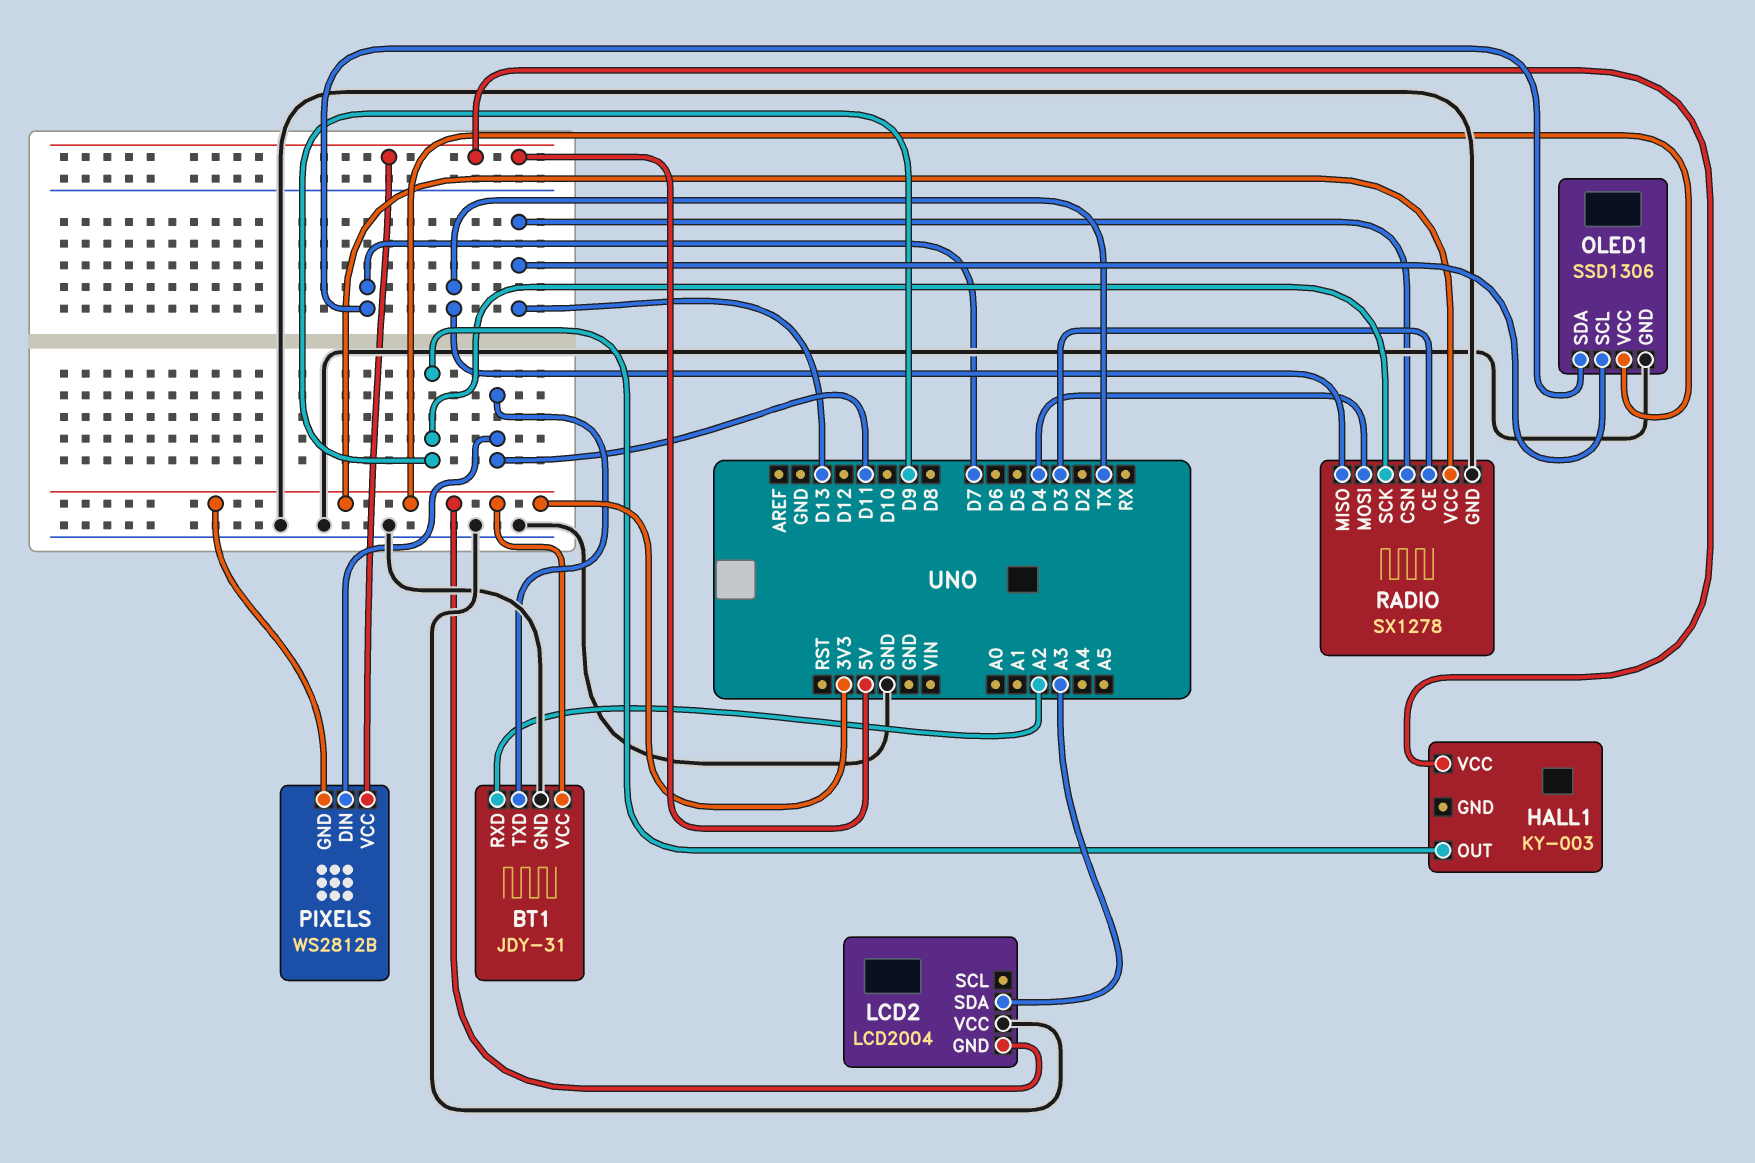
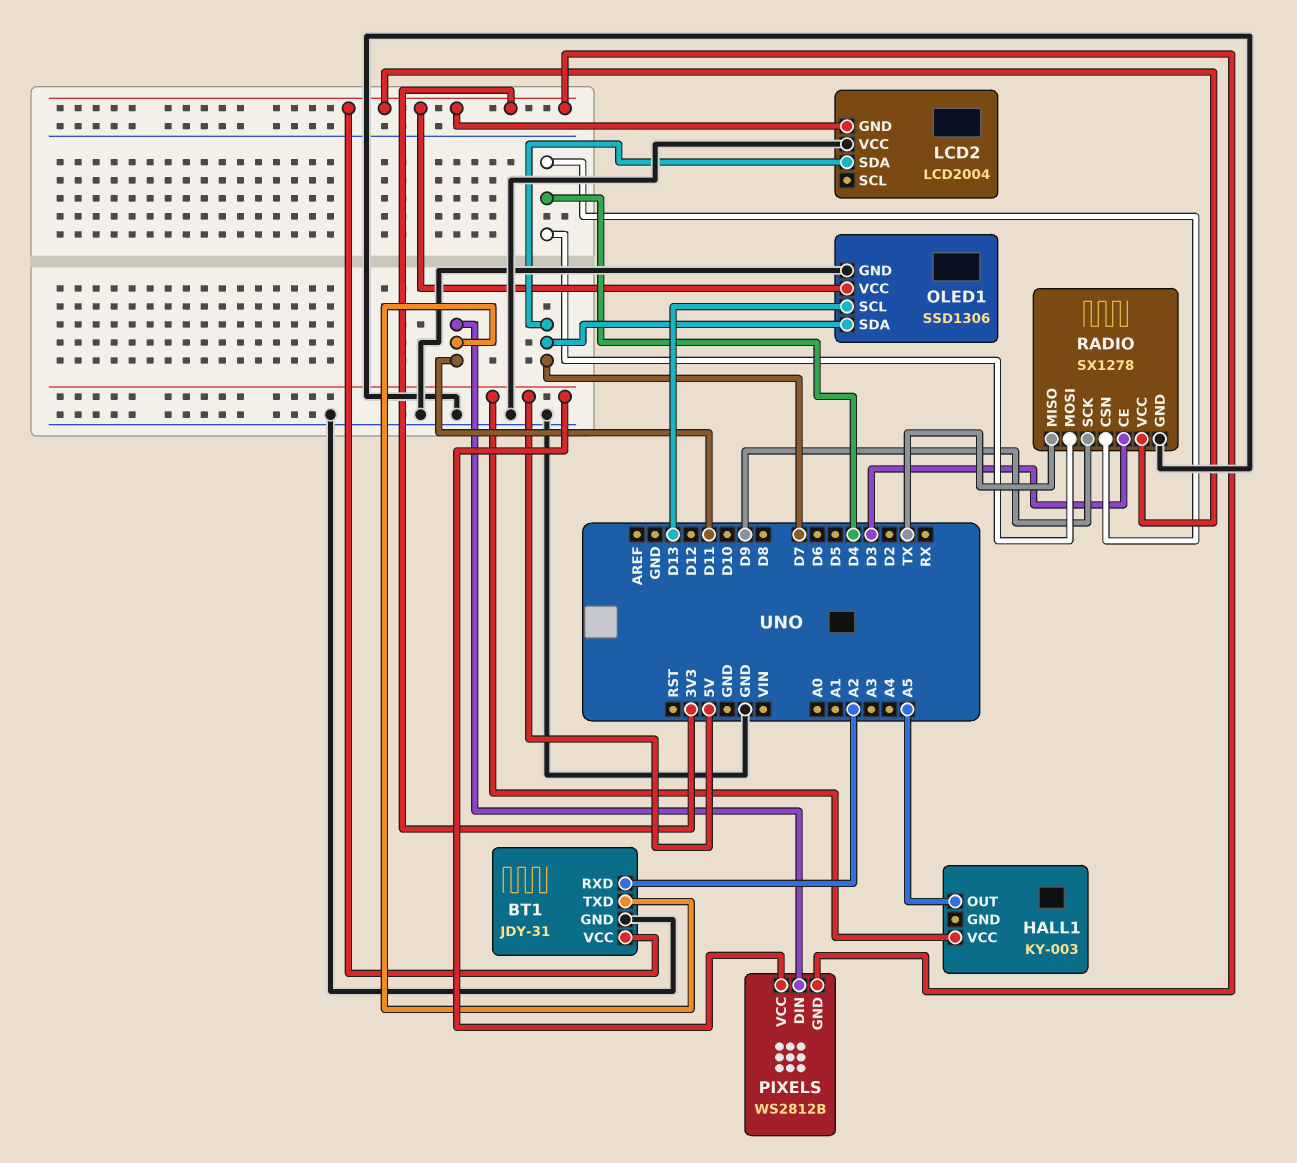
HALL1 pin OUT: D9 -> A5
LCD2 pin SDA: A3 -> D7
RADIO pin CSN: D13 -> D4

